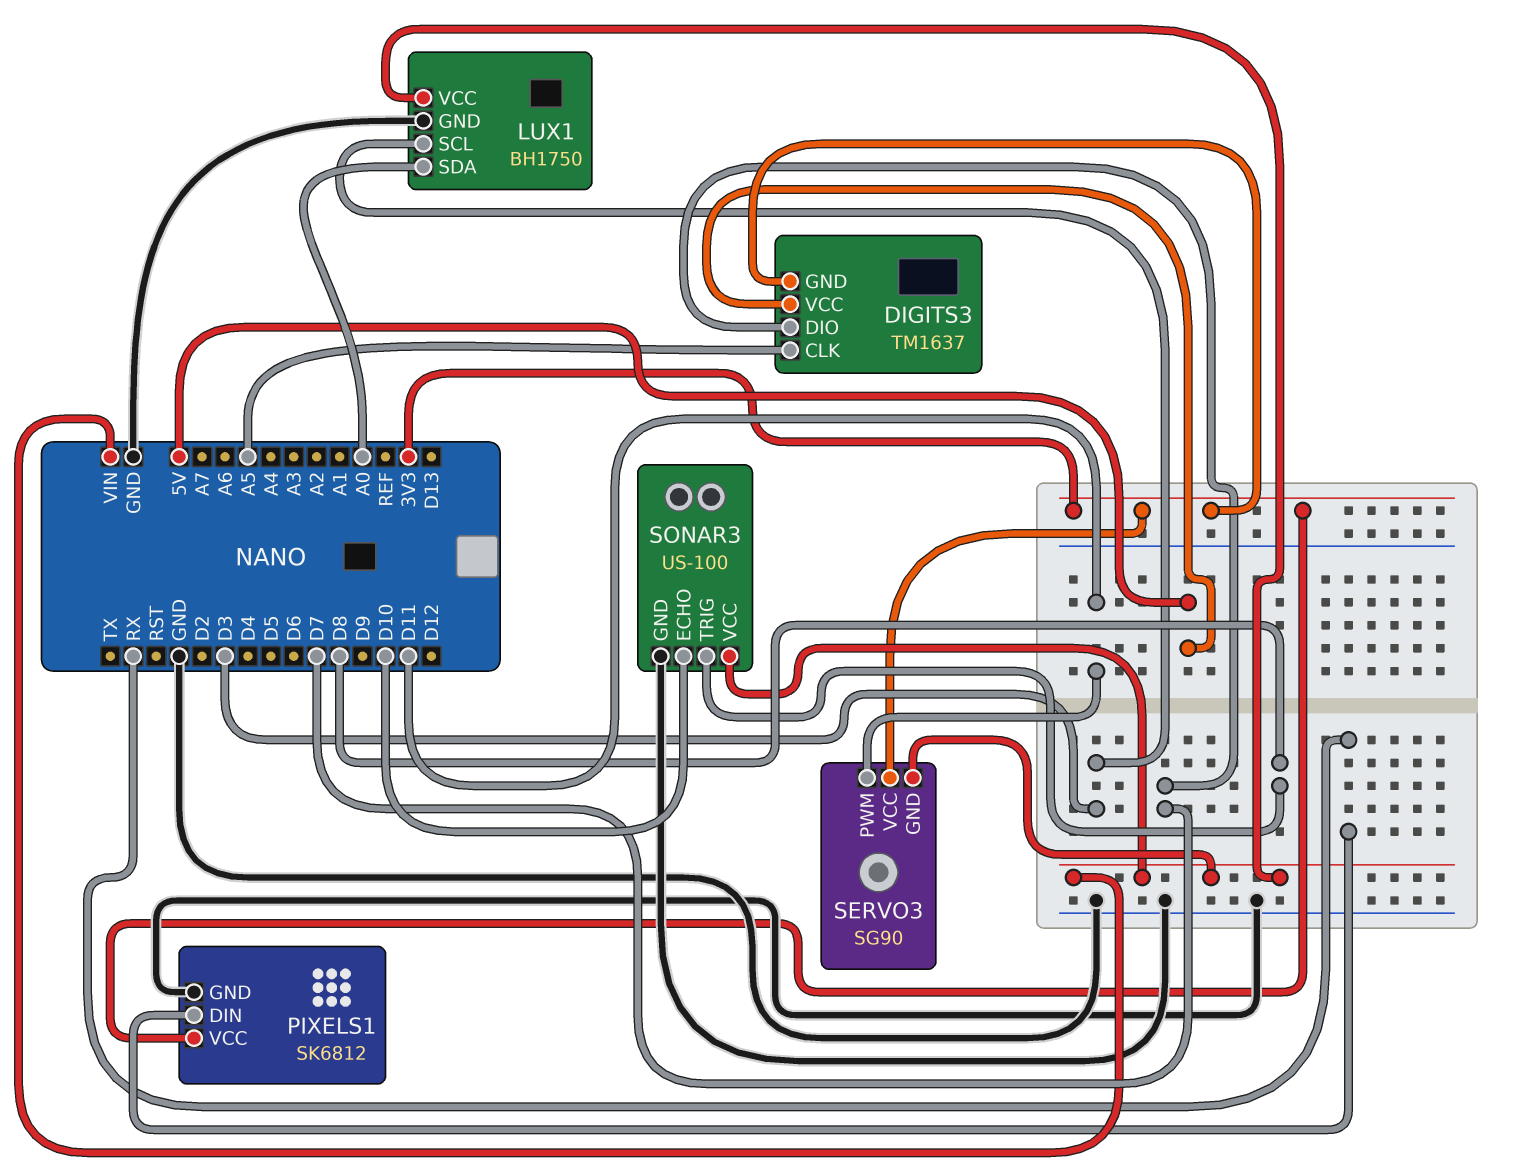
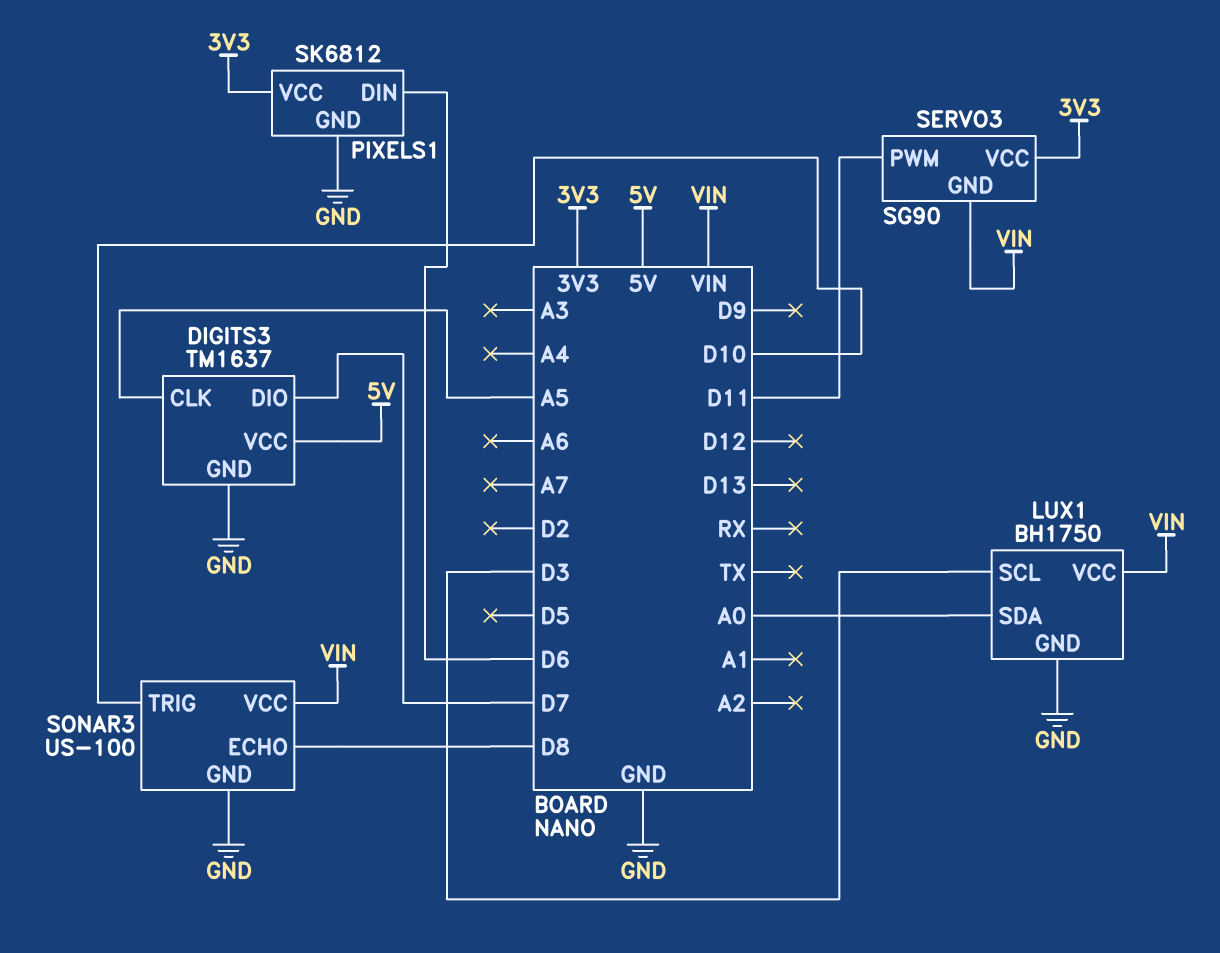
DIGITS3 pin GND: 3V3 -> GND
PIXELS1 pin DIN: RX -> D6
SONAR3 pin ECHO: D10 -> D8
SONAR3 pin TRIG: D8 -> D10

